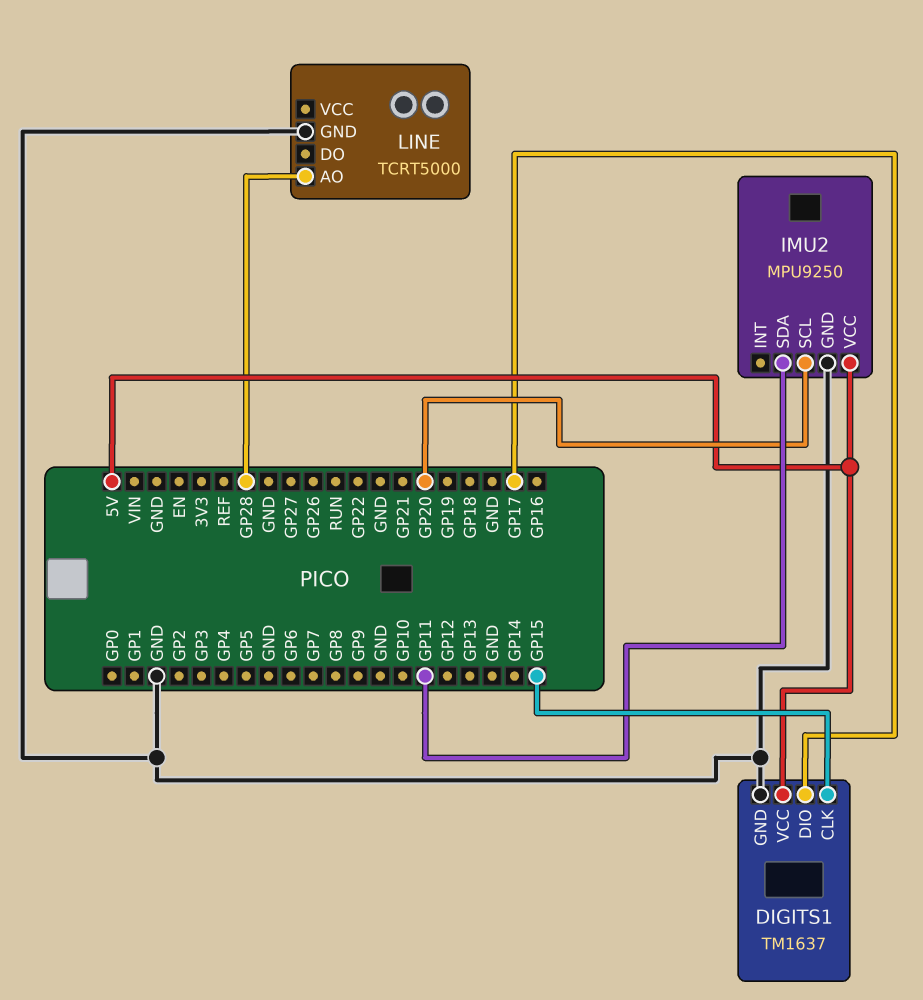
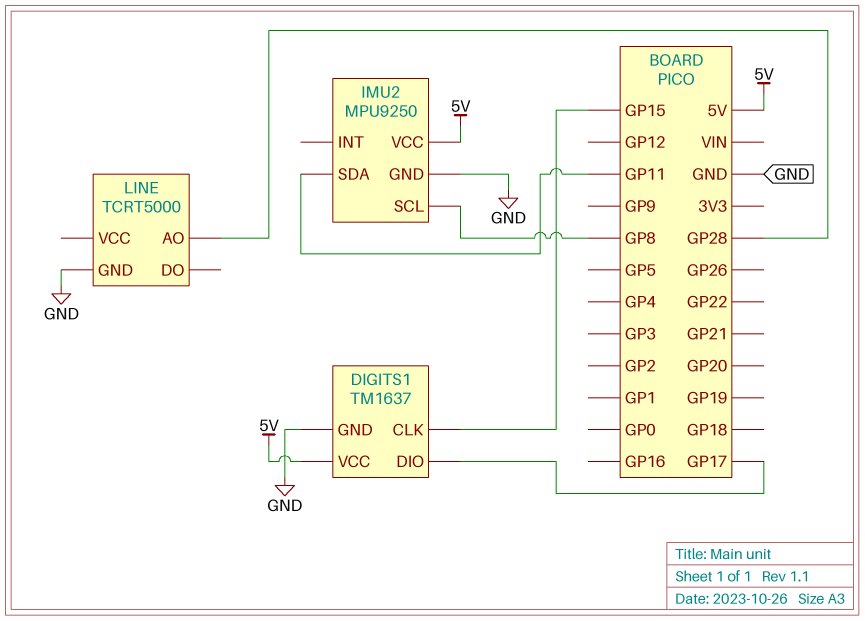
IMU2 pin SCL: GP20 -> GP8

